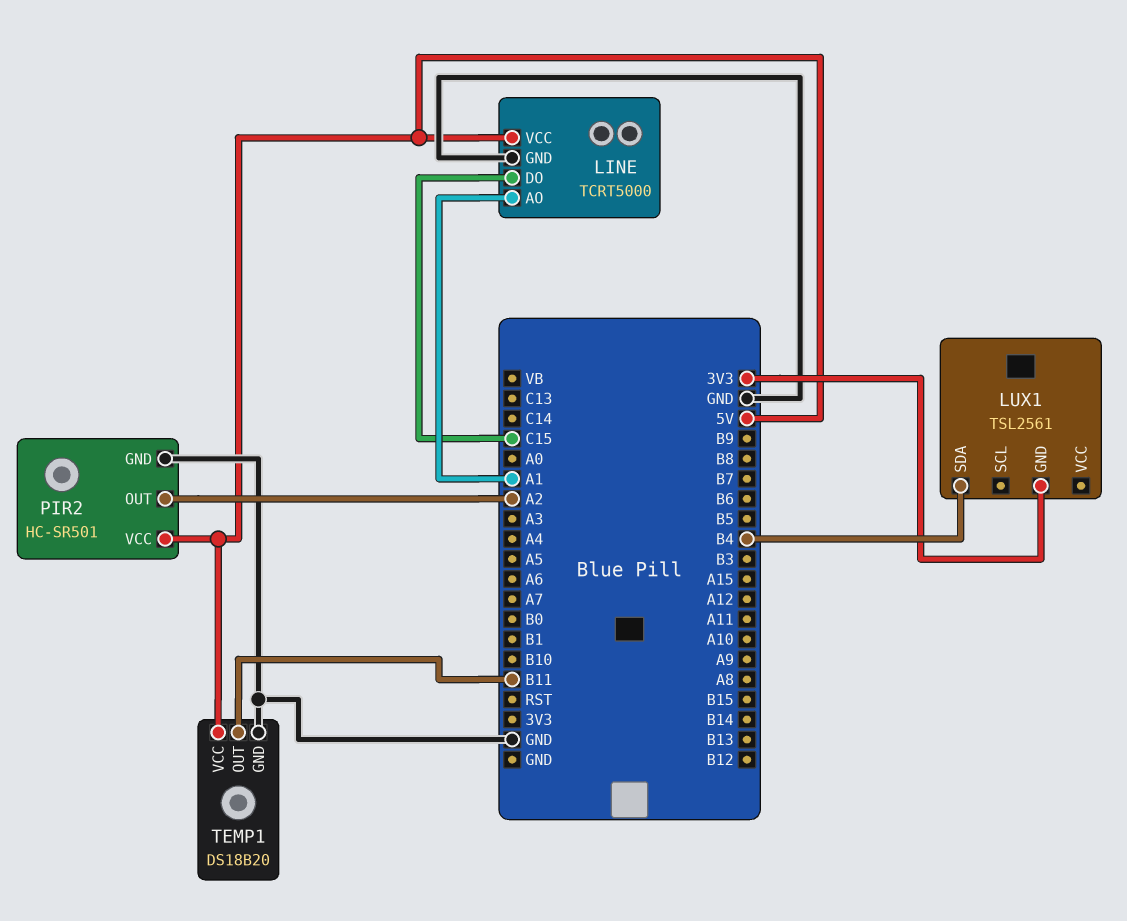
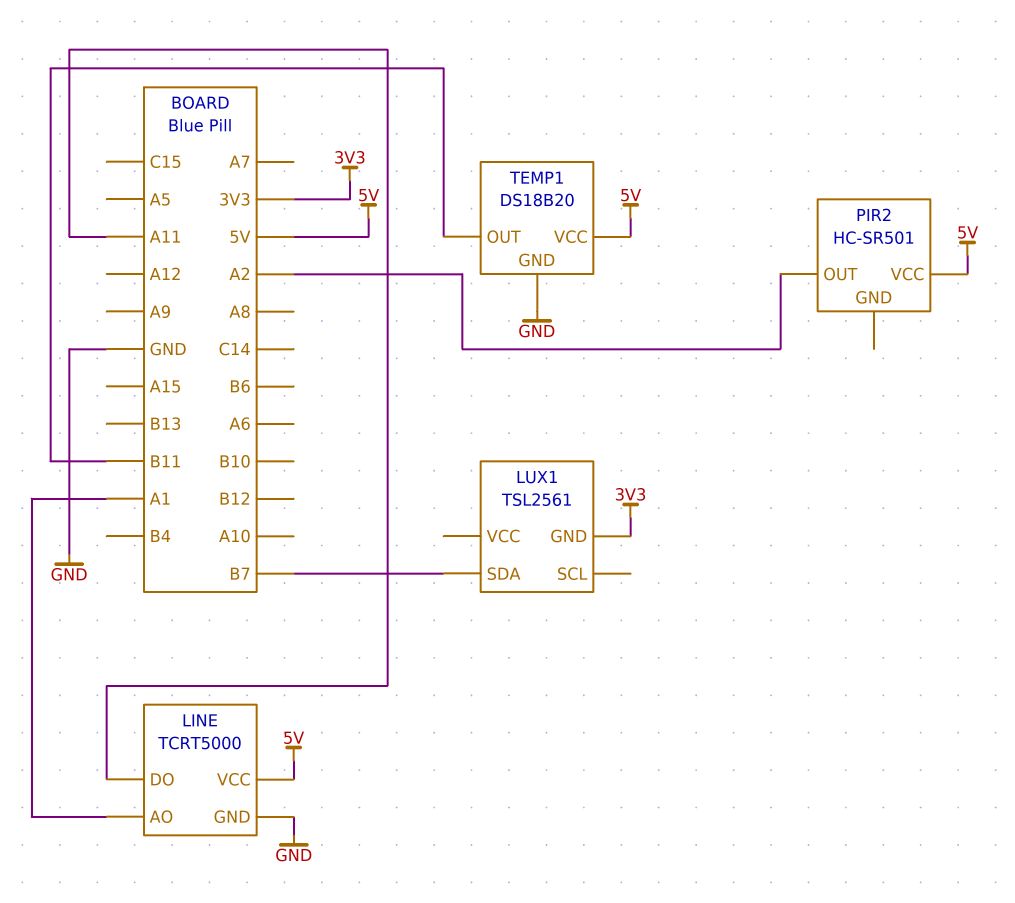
LINE pin DO: C15 -> A11
LUX1 pin SDA: B4 -> B7
PIR2 pin GND: GND -> none

